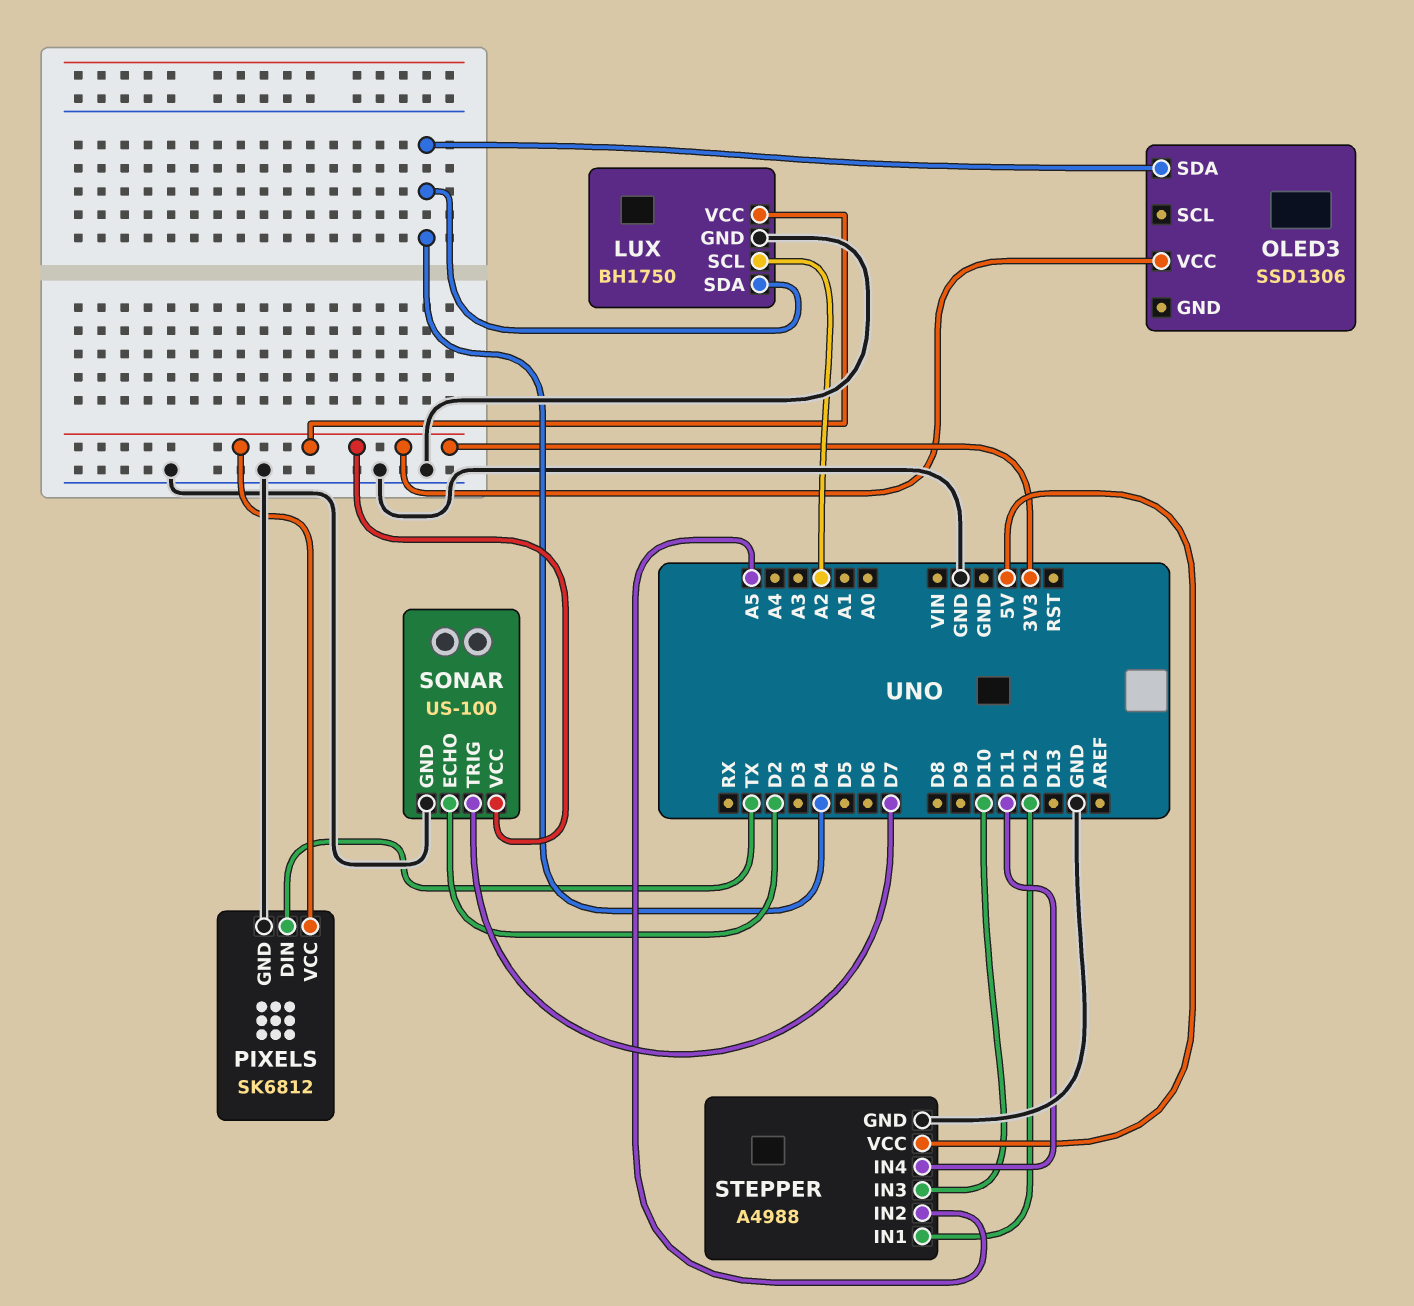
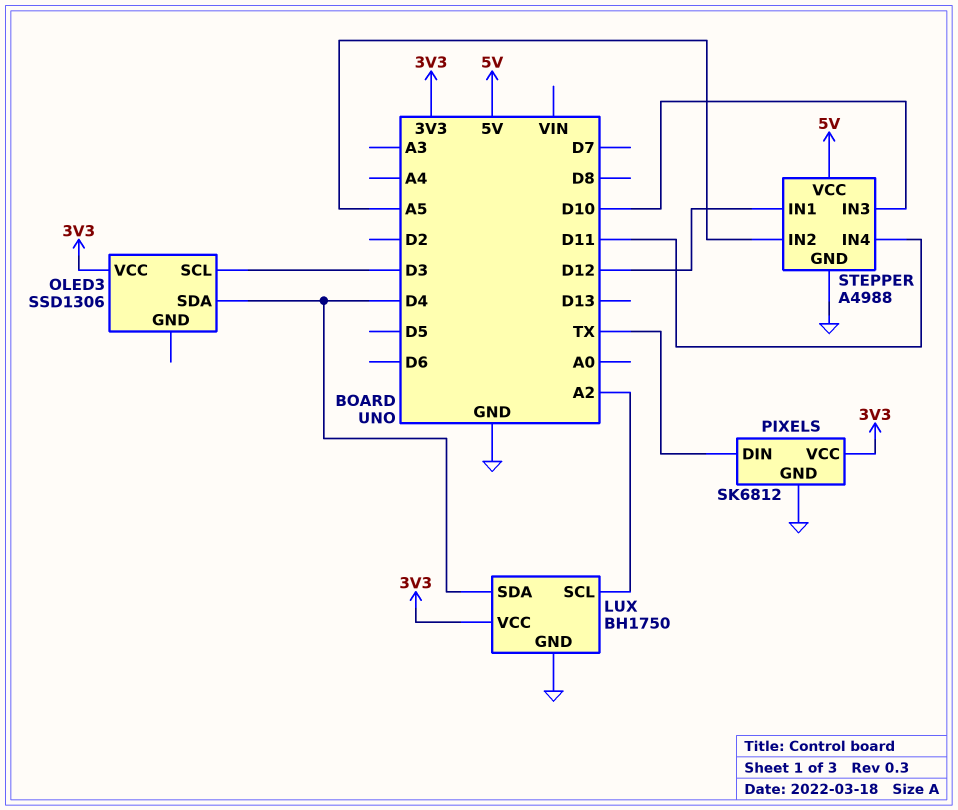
OLED3 pin SCL: none -> D3
SONAR: US-100 -> none
SONAR pin ECHO: D2 -> none
SONAR pin GND: GND -> none
SONAR pin TRIG: D7 -> none
SONAR pin VCC: 3V3 -> none

